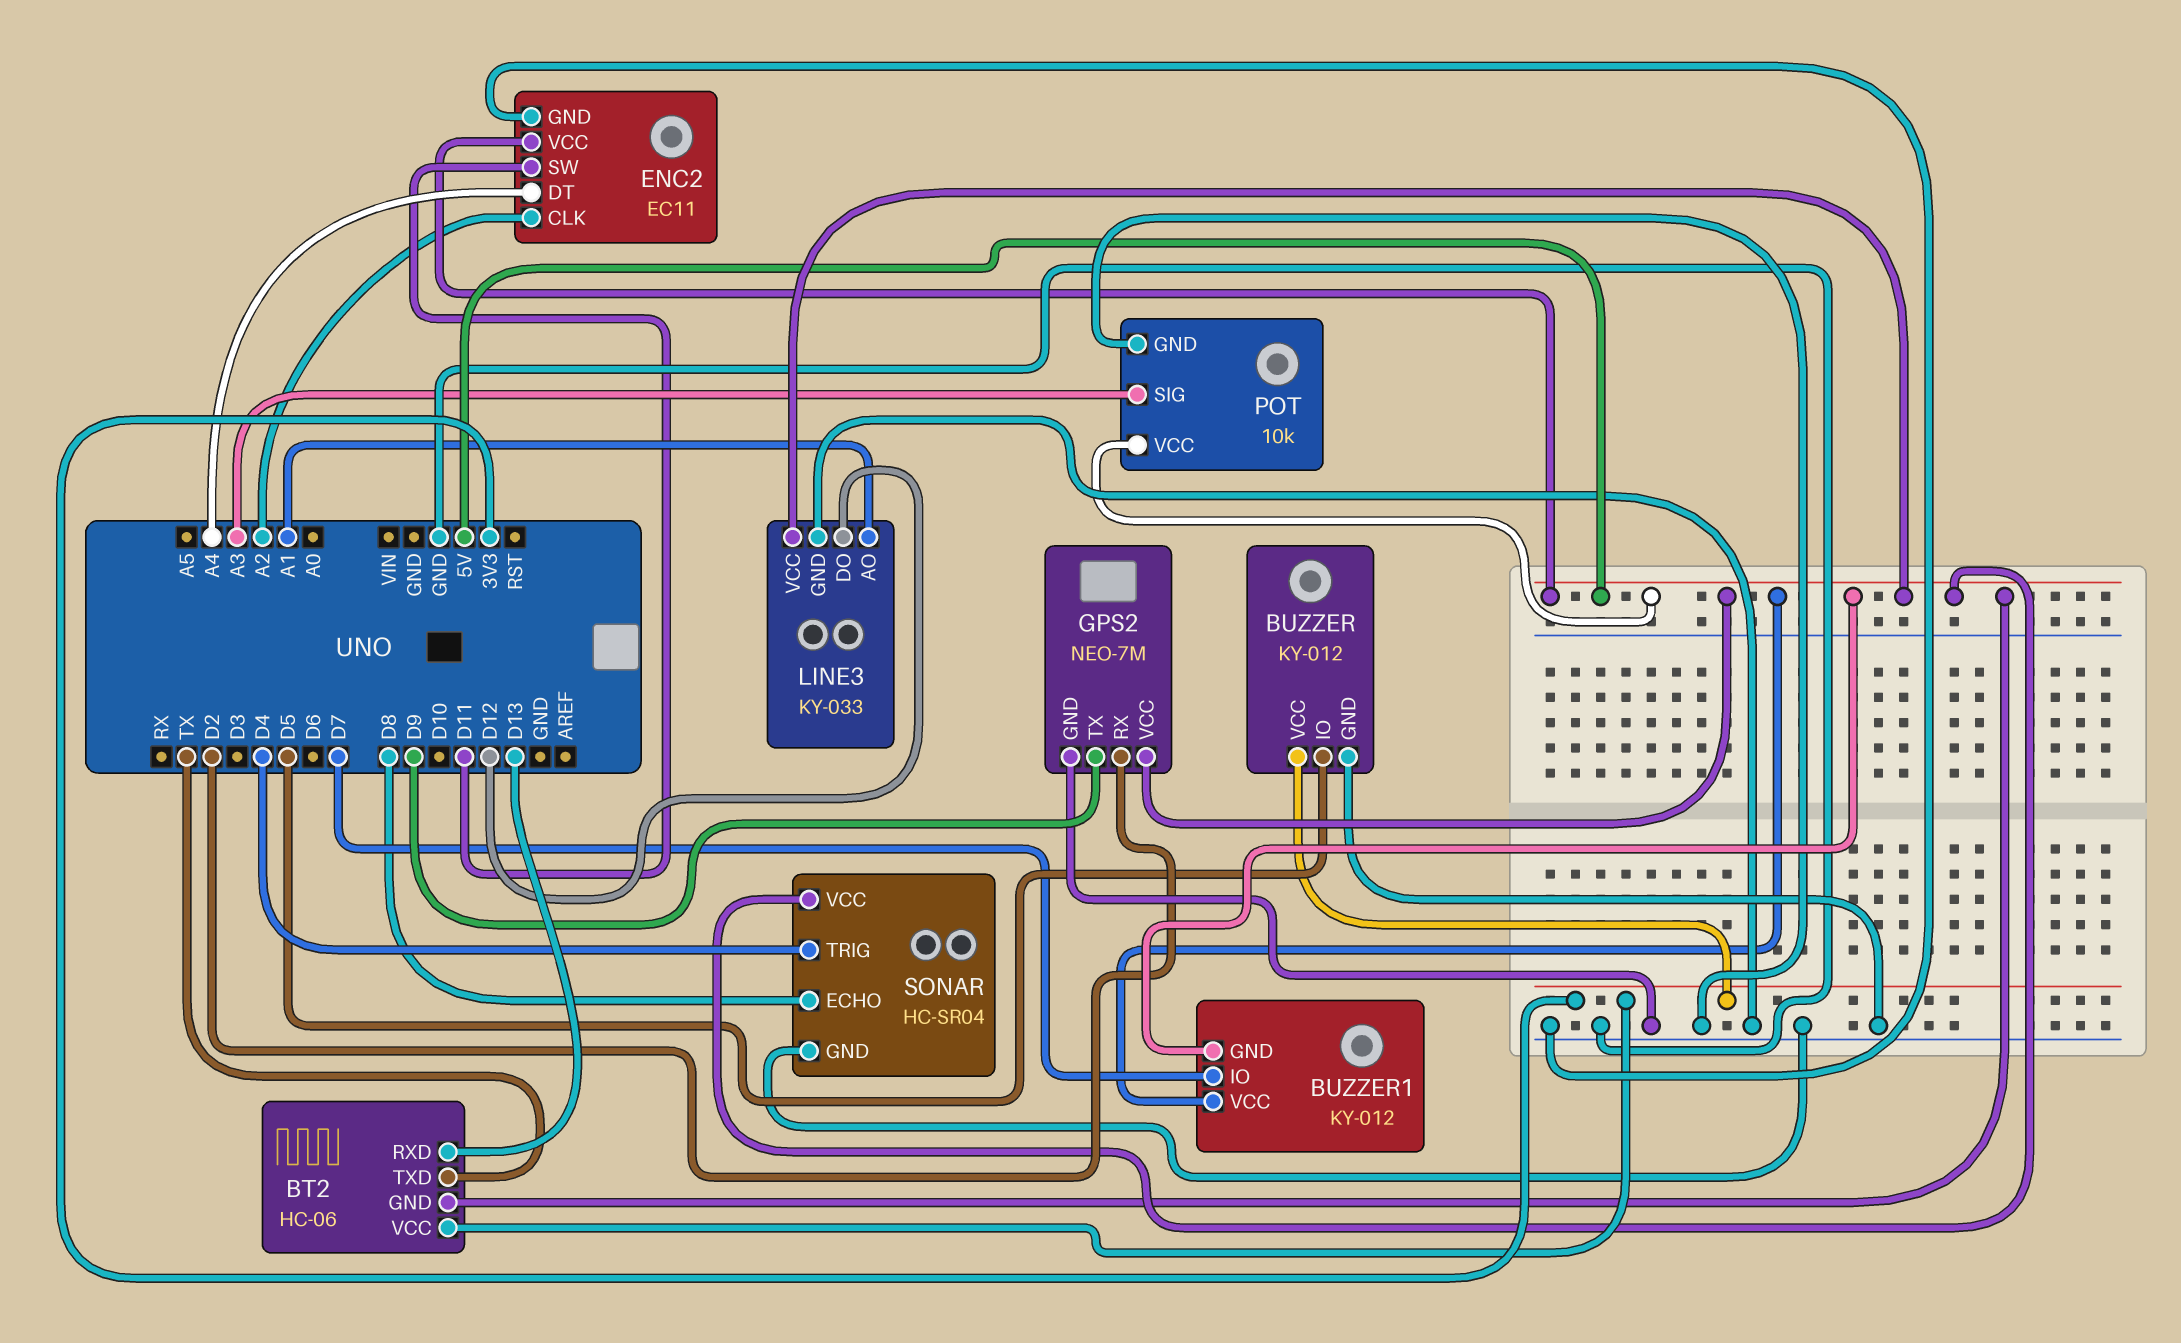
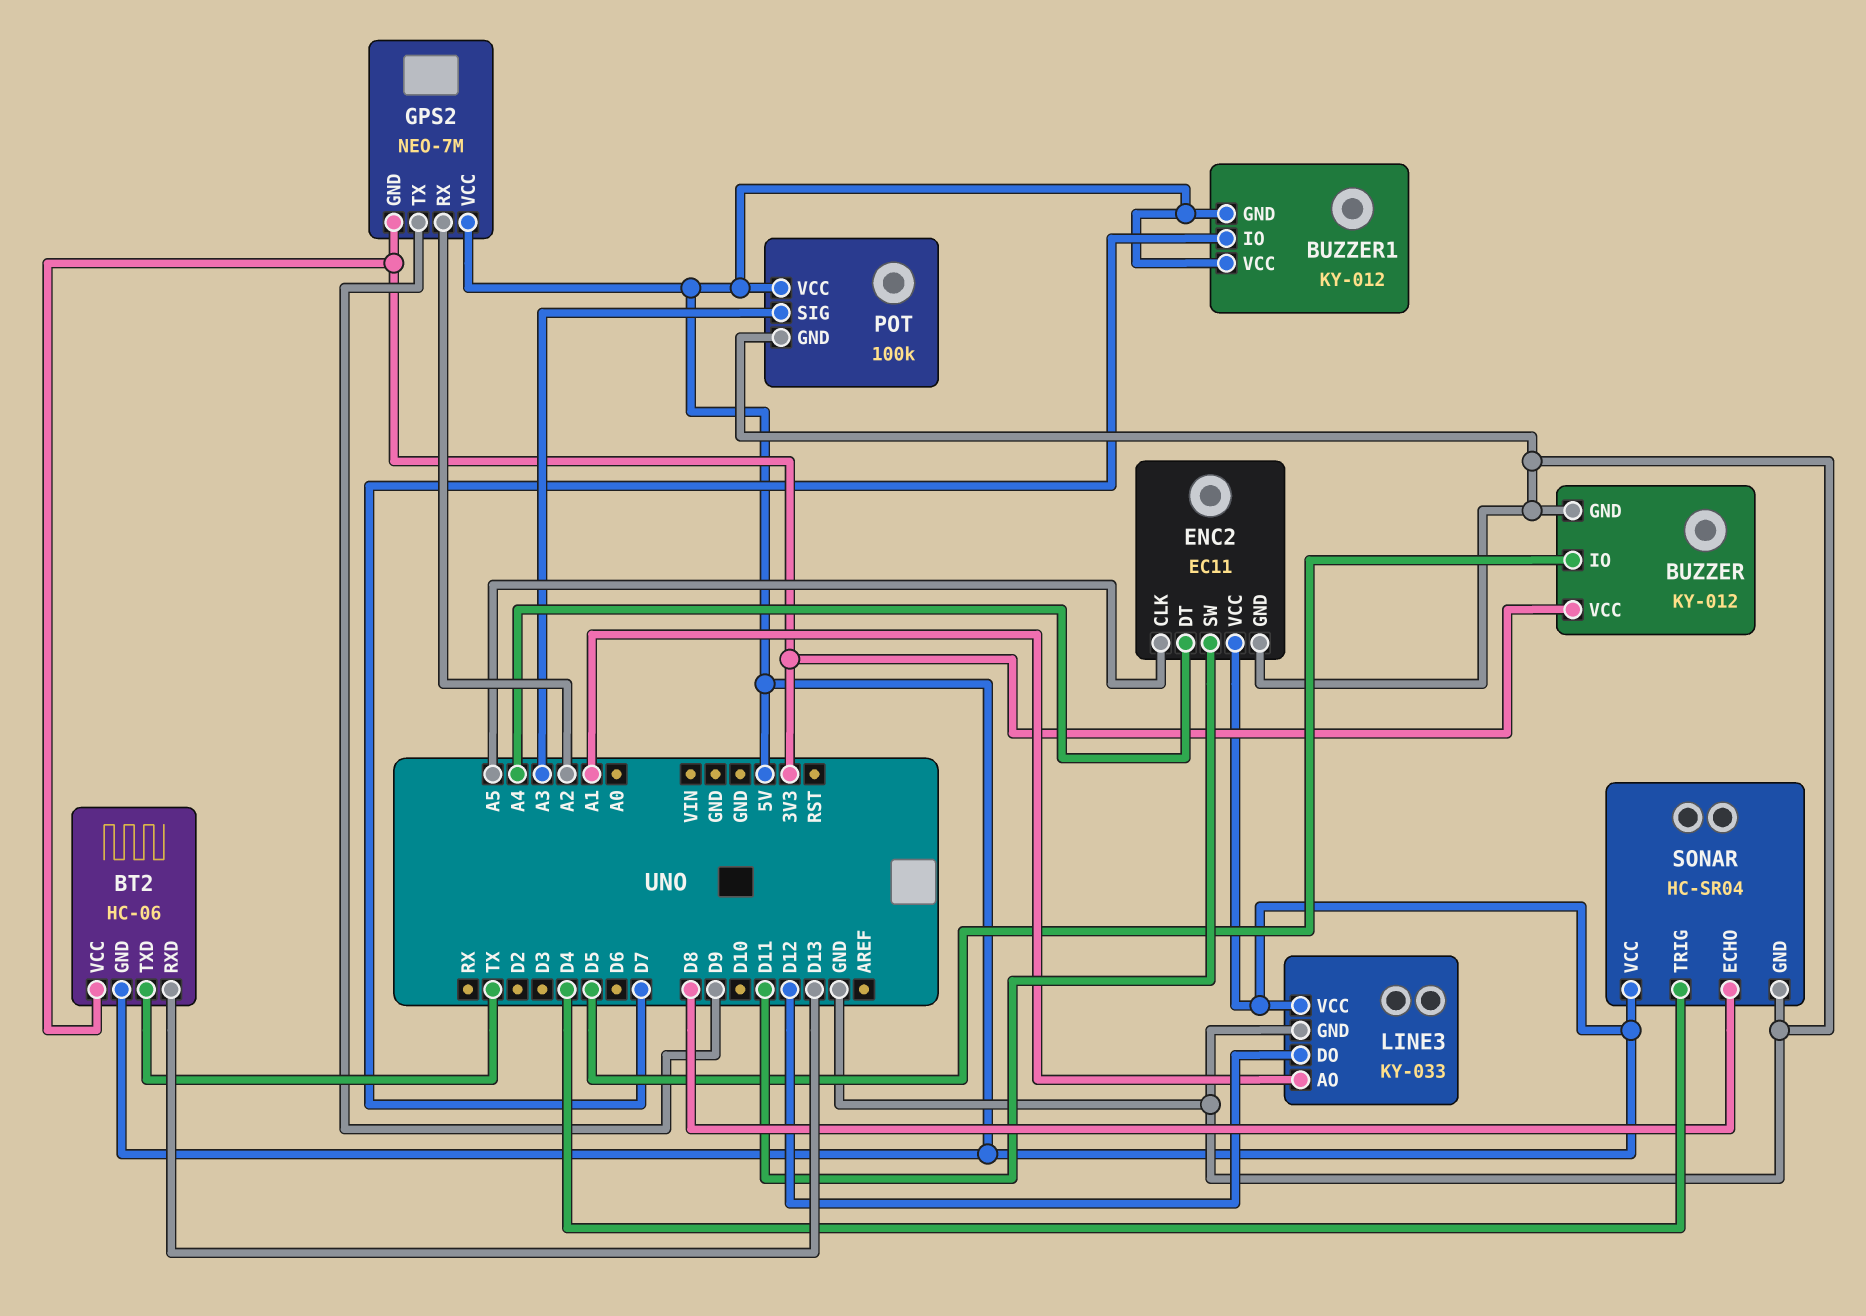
ENC2 pin CLK: A2 -> A5
GPS2 pin GND: GND -> 3V3
GPS2 pin RX: D2 -> A2
POT: 10k -> 100k

